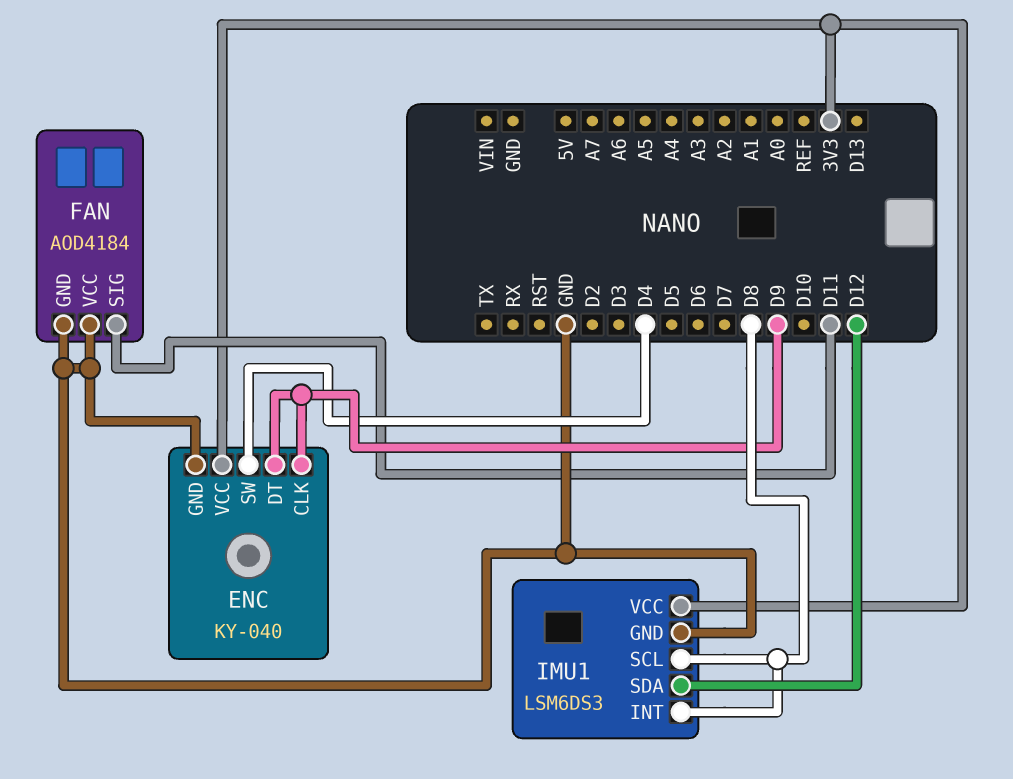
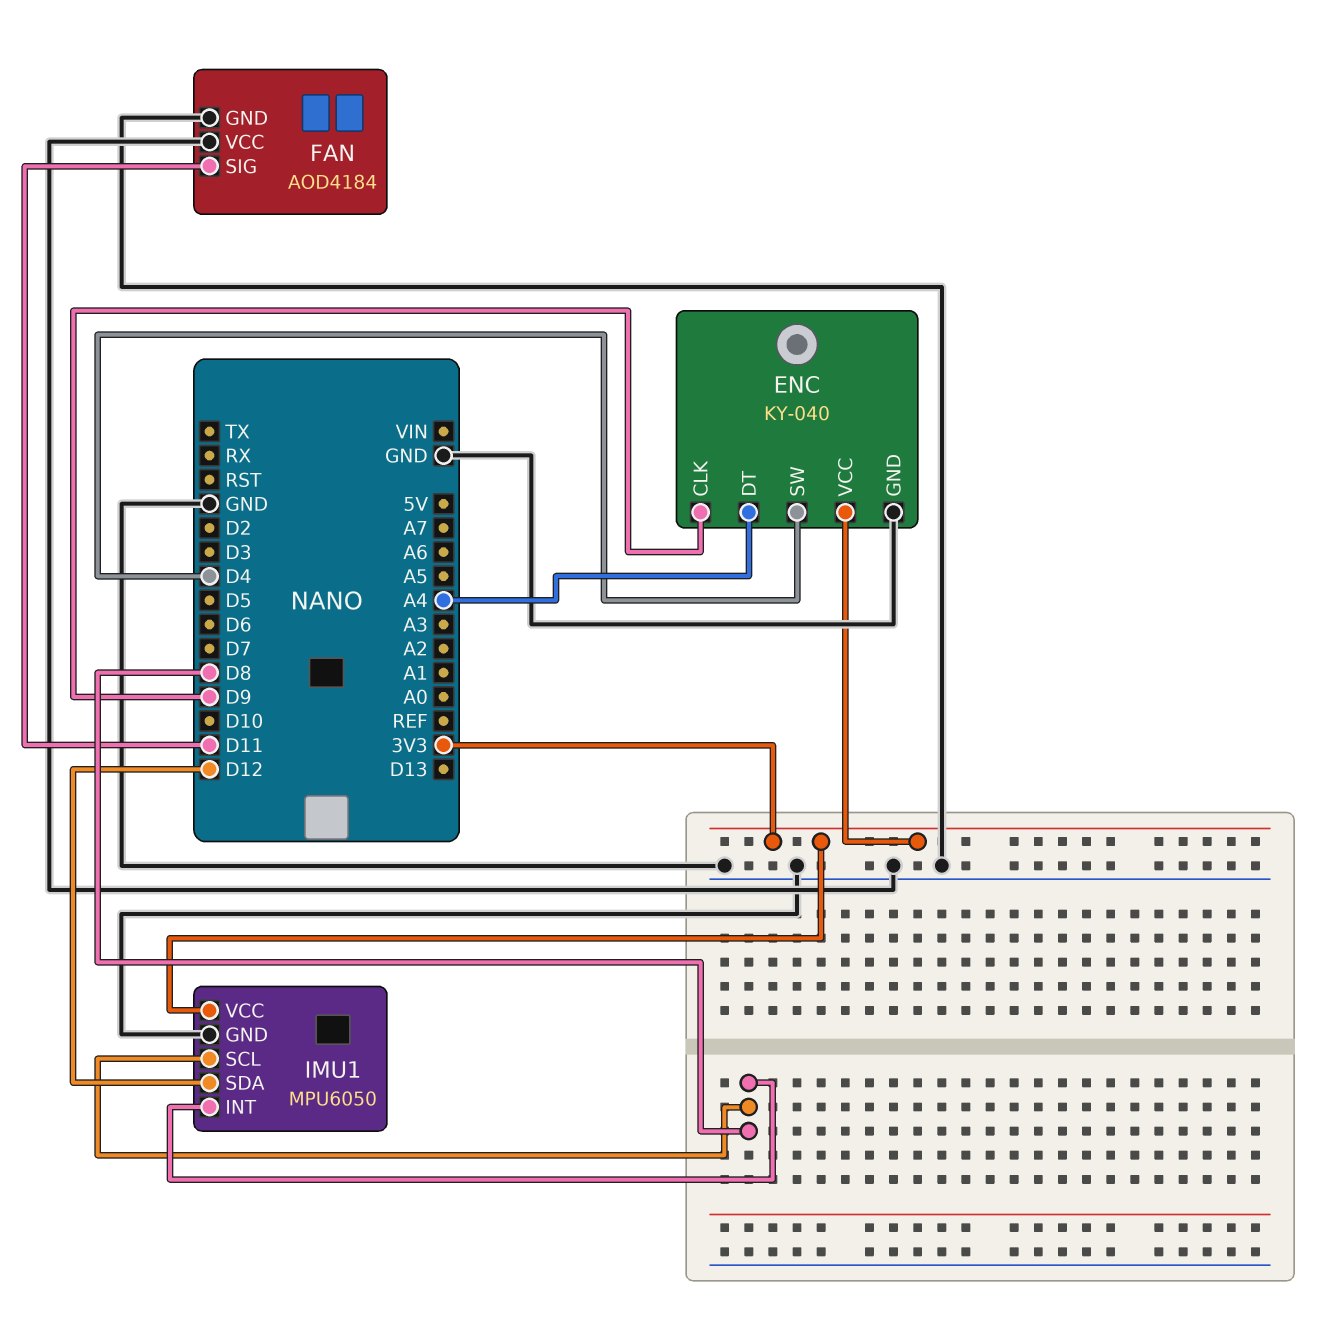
ENC pin DT: D9 -> A4
IMU1: LSM6DS3 -> MPU6050

